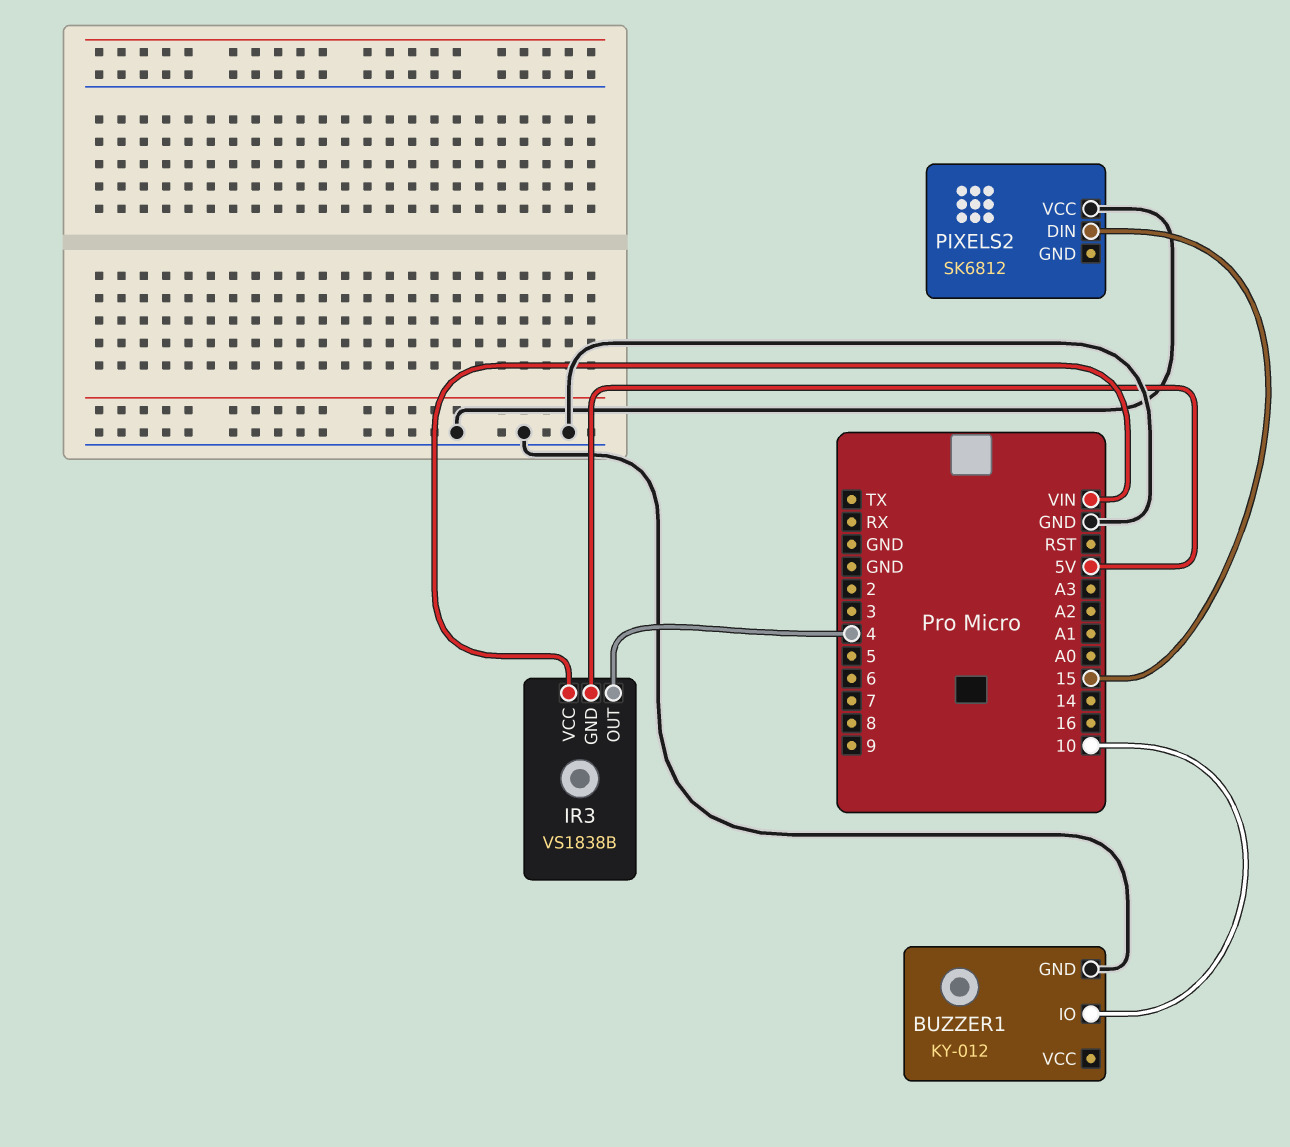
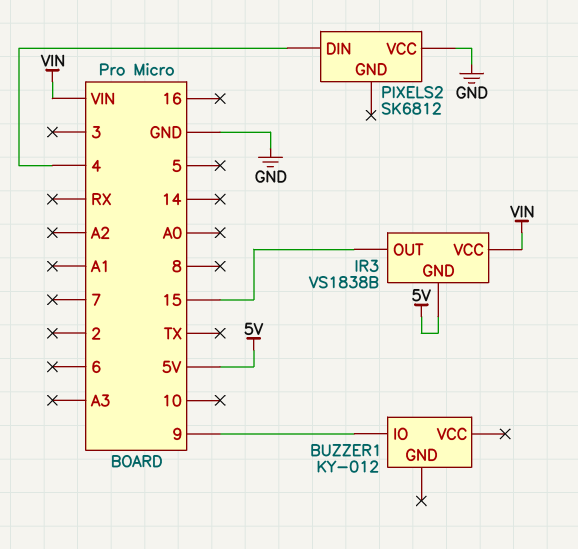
BUZZER1 pin GND: GND -> none
BUZZER1 pin IO: 10 -> 9
IR3 pin OUT: 4 -> 15
PIXELS2 pin DIN: 15 -> 4

